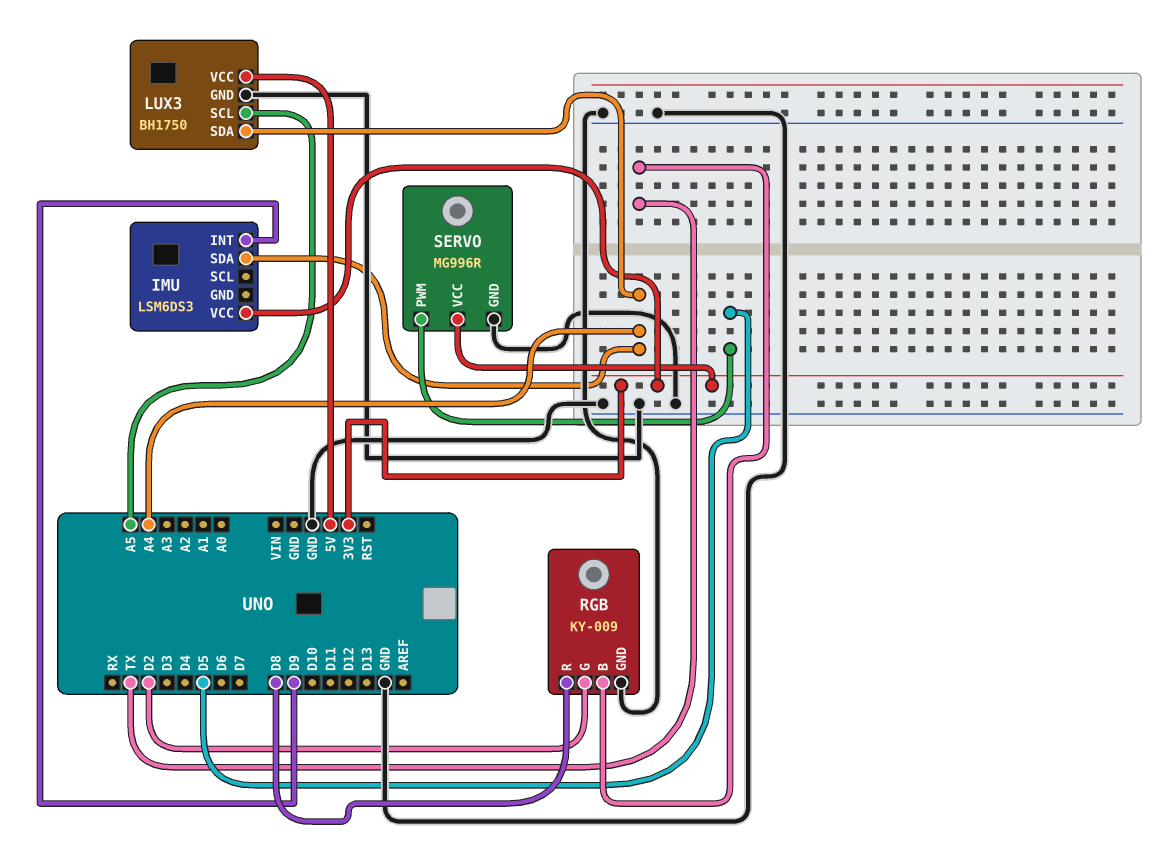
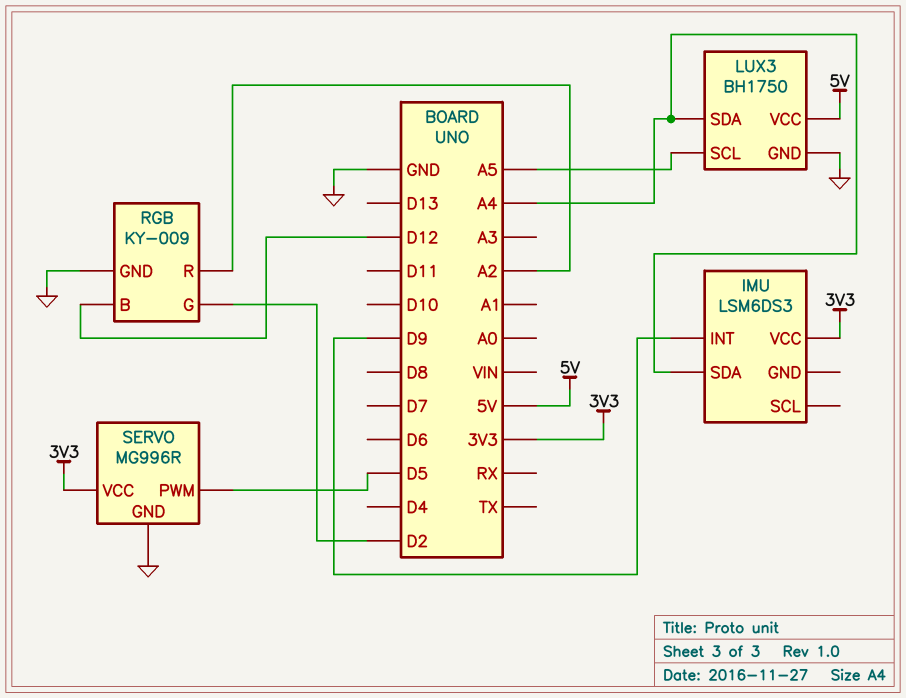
RGB pin B: TX -> D12
RGB pin R: D8 -> A2

